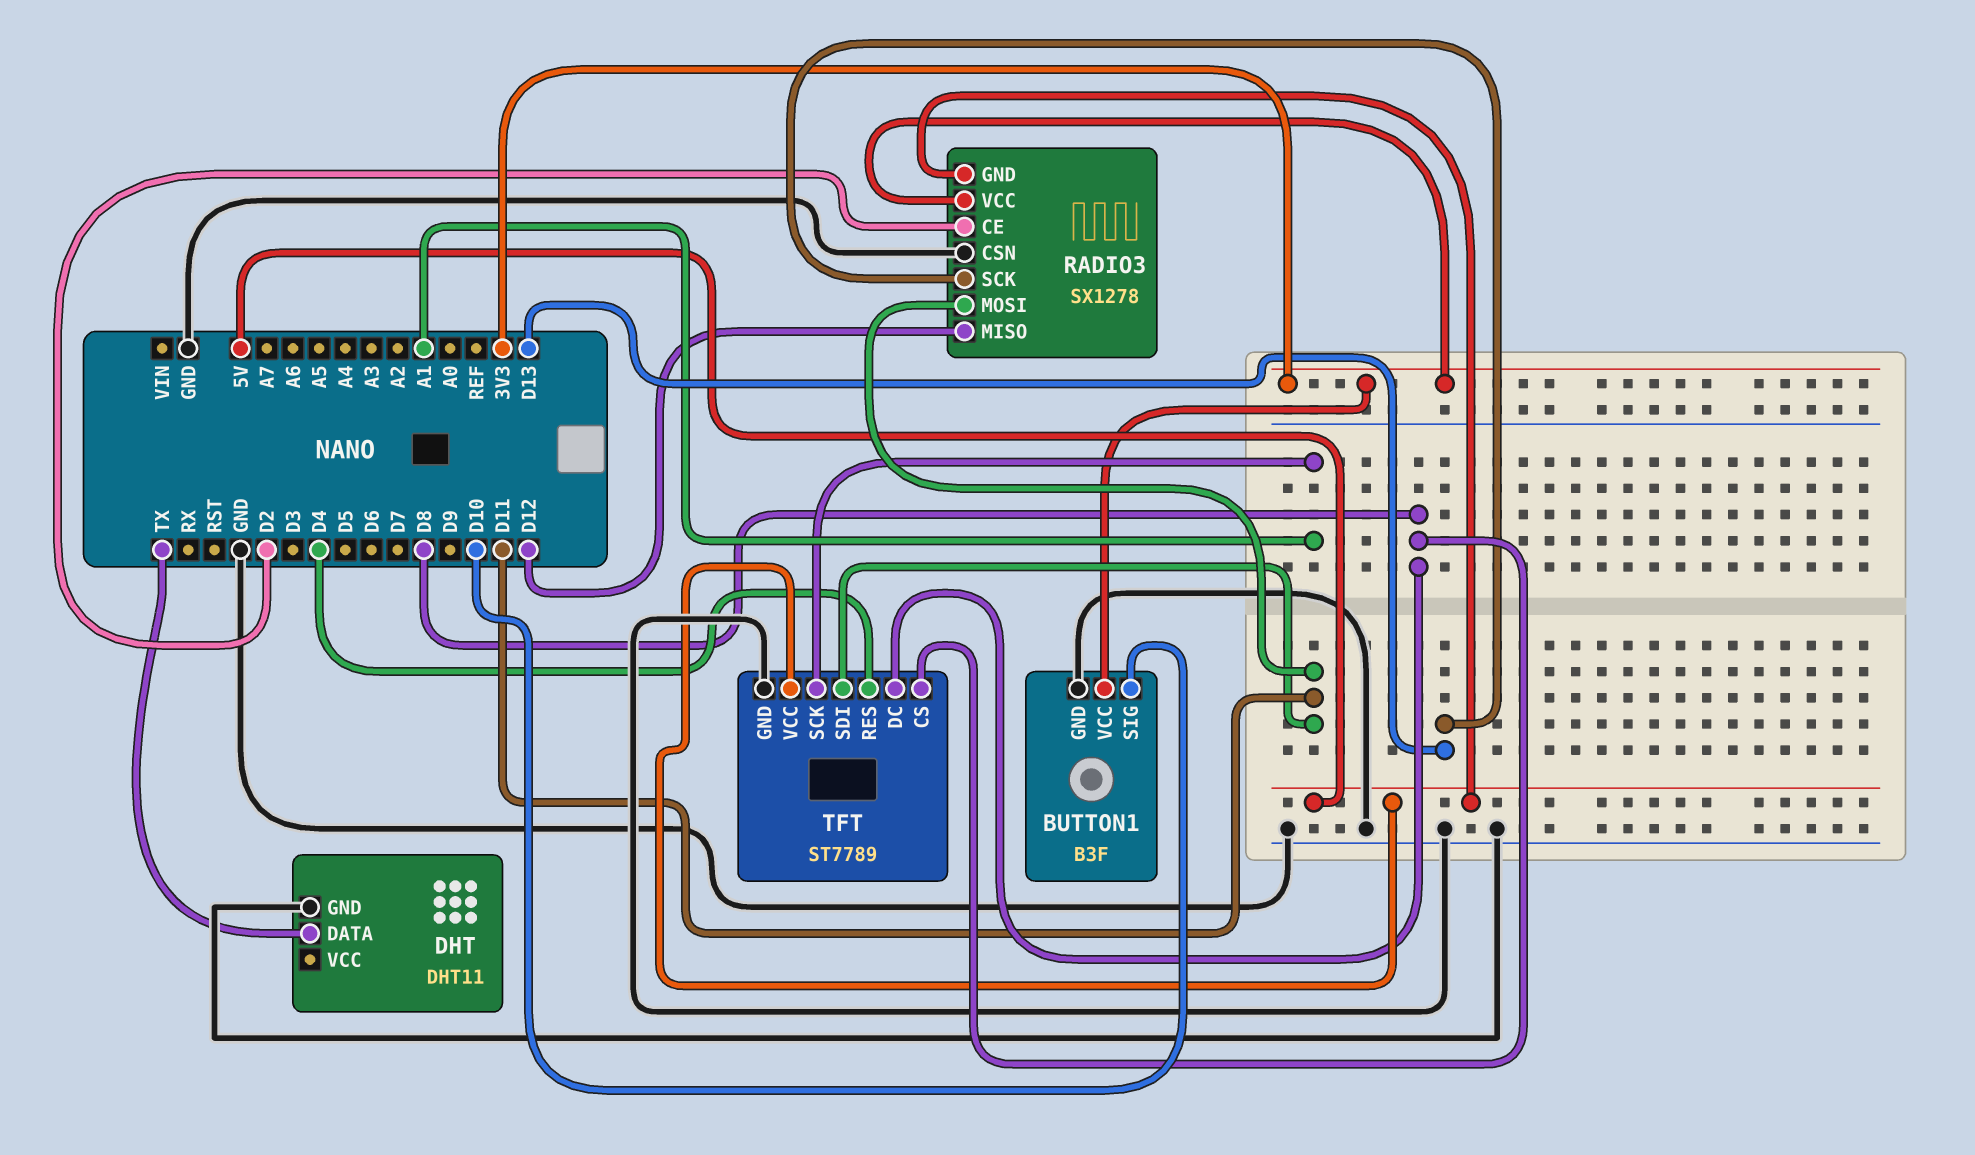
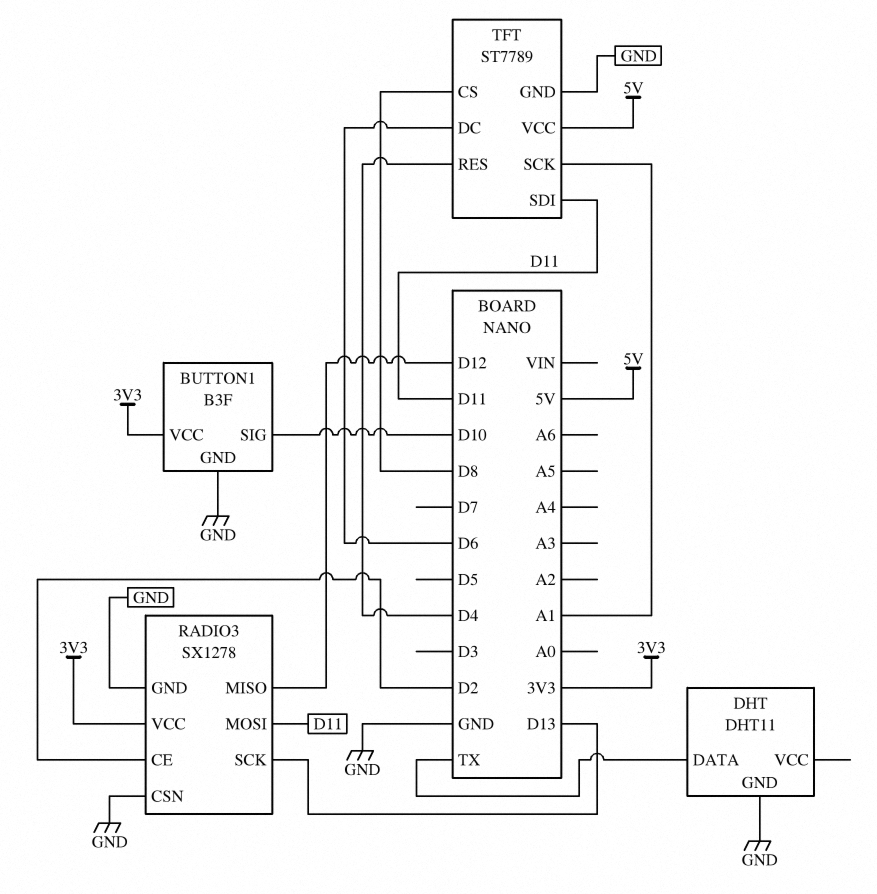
RADIO3 pin GND: 5V -> GND
TFT pin DC: D8 -> D6

